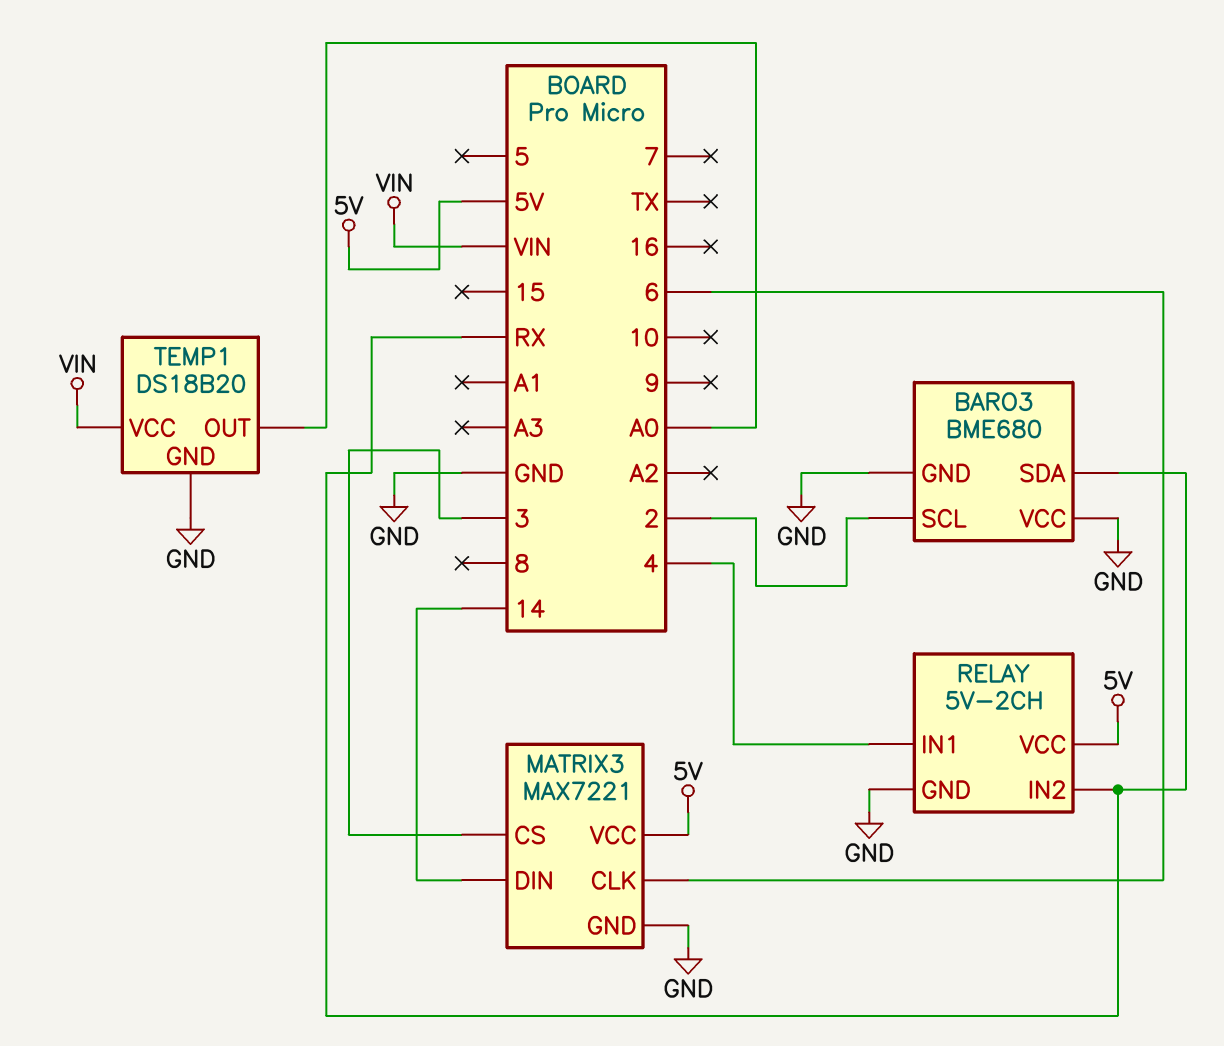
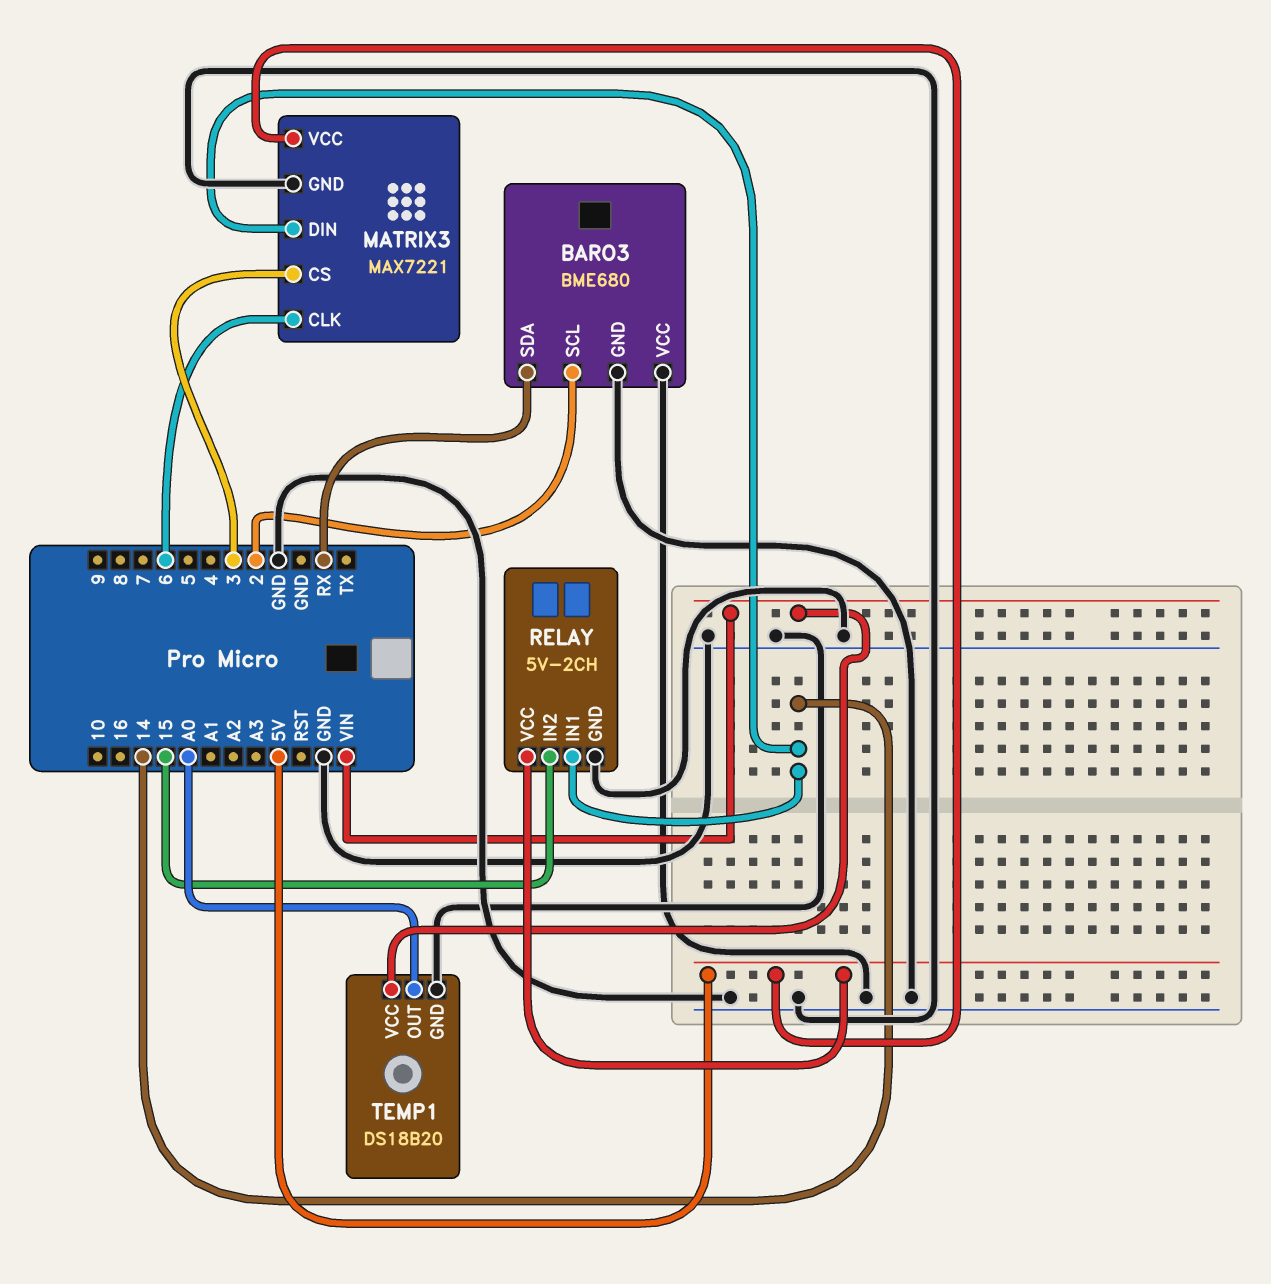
RELAY pin IN1: 4 -> 14
RELAY pin IN2: RX -> 15

